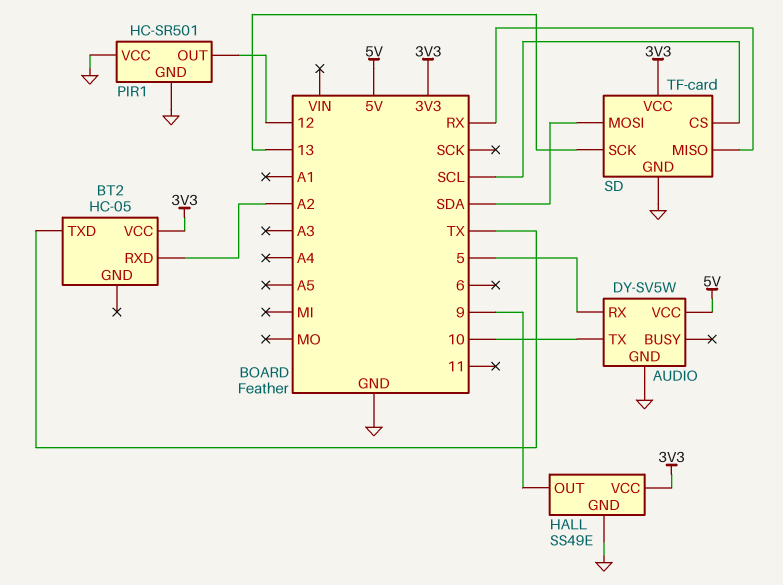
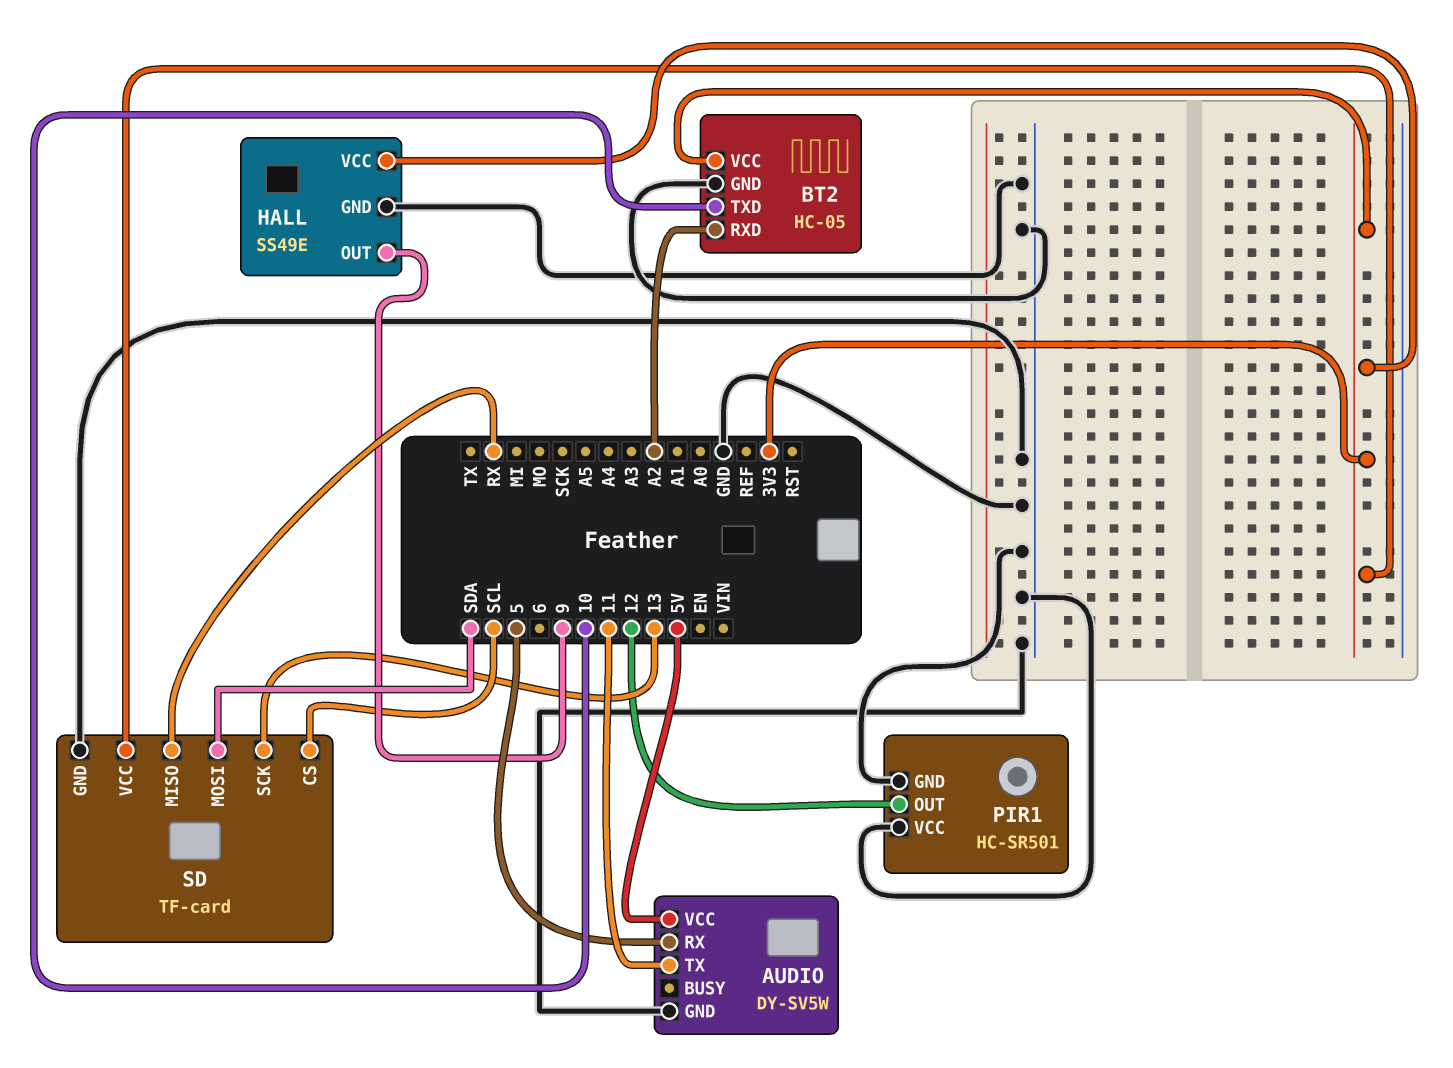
AUDIO pin TX: 10 -> 11
BT2 pin GND: none -> GND
BT2 pin TXD: TX -> 10

